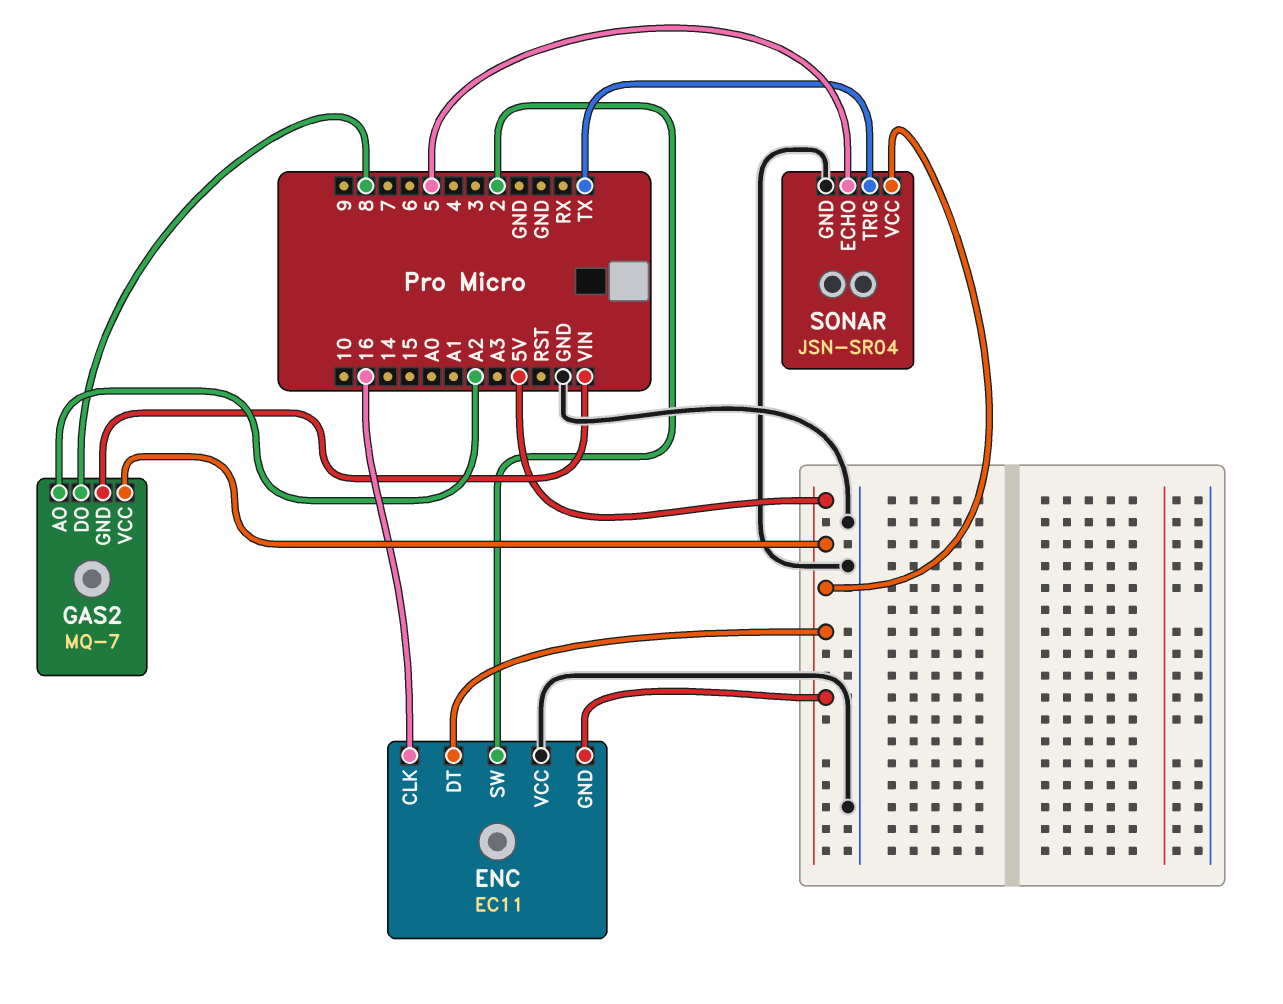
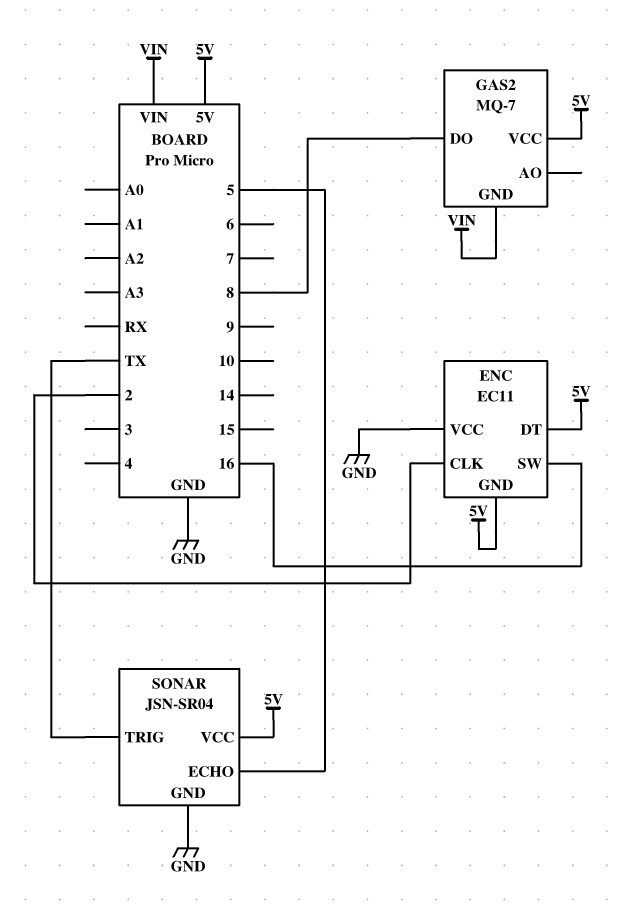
ENC pin CLK: 16 -> 2
ENC pin SW: 2 -> 16
GAS2 pin AO: A2 -> none

